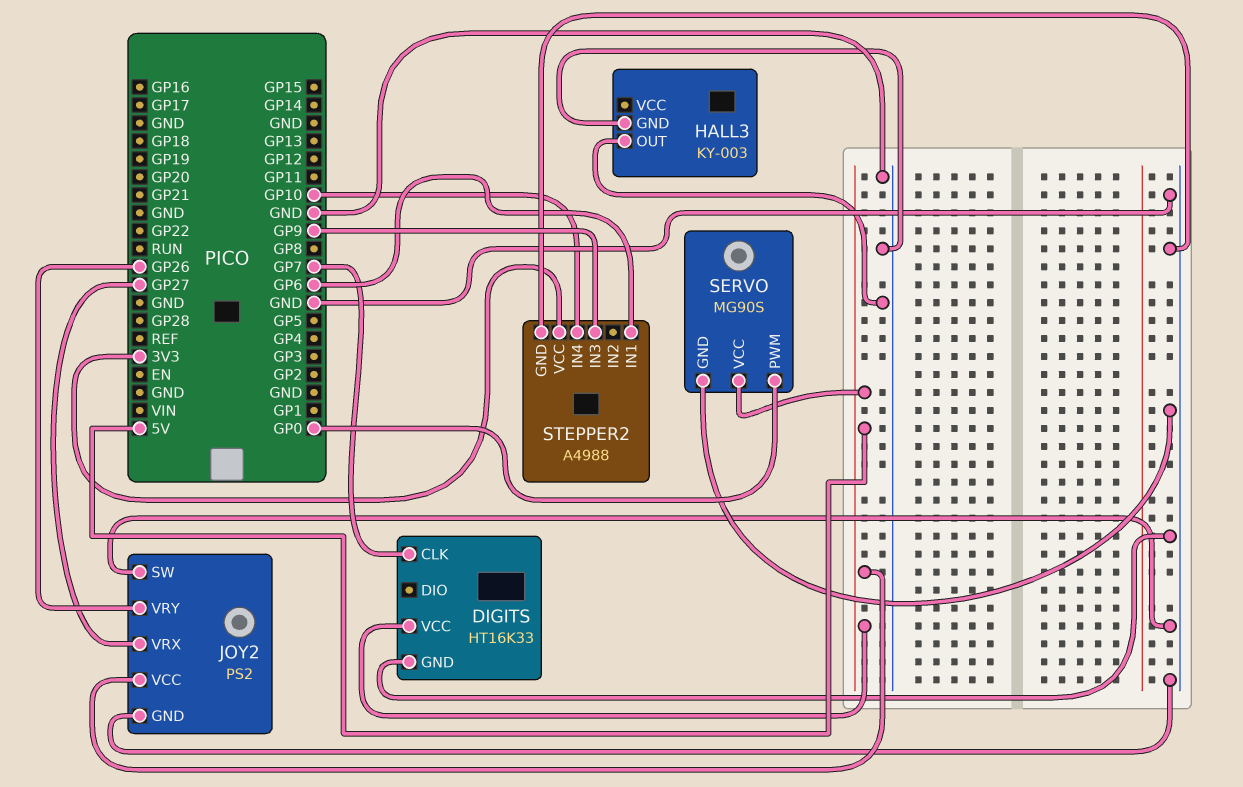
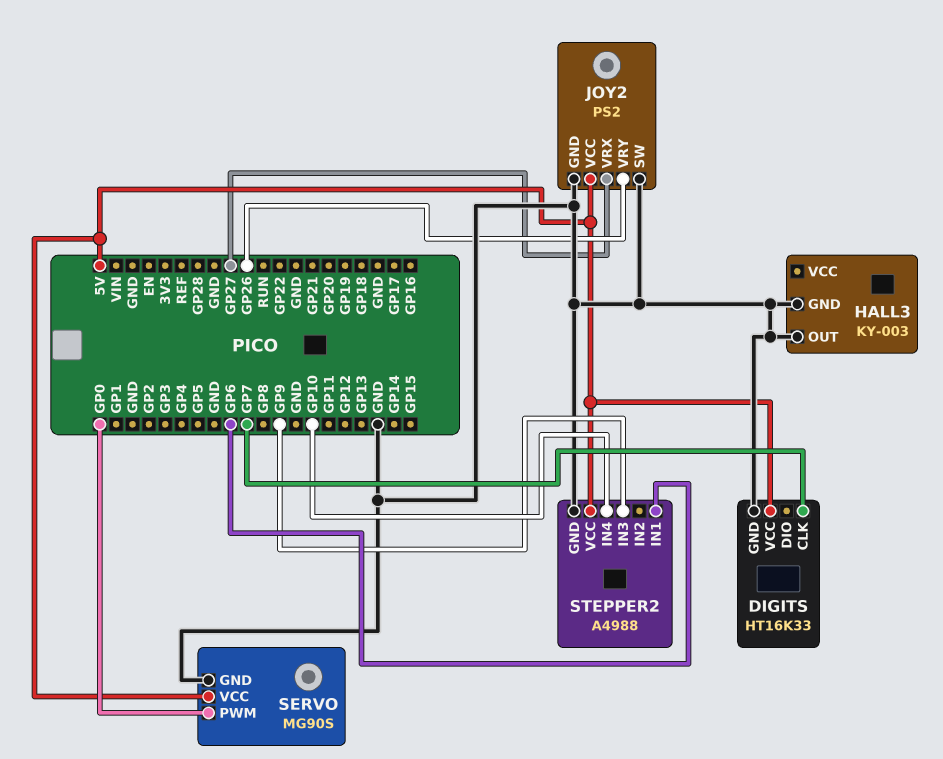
STEPPER2 pin VCC: 3V3 -> 5V

